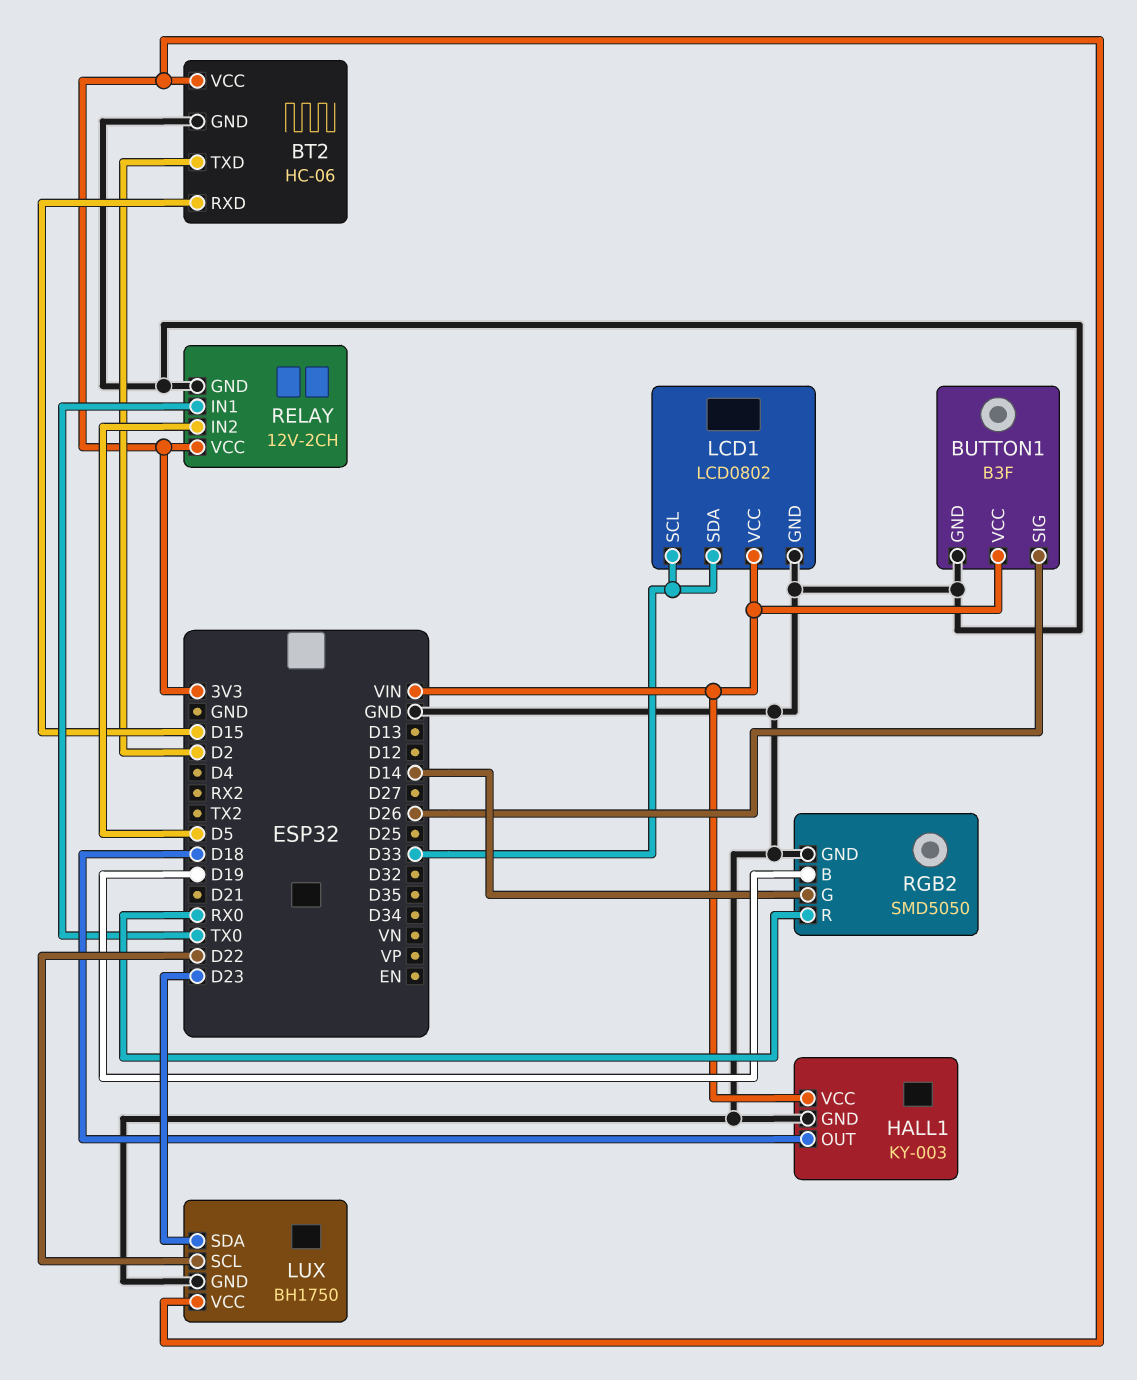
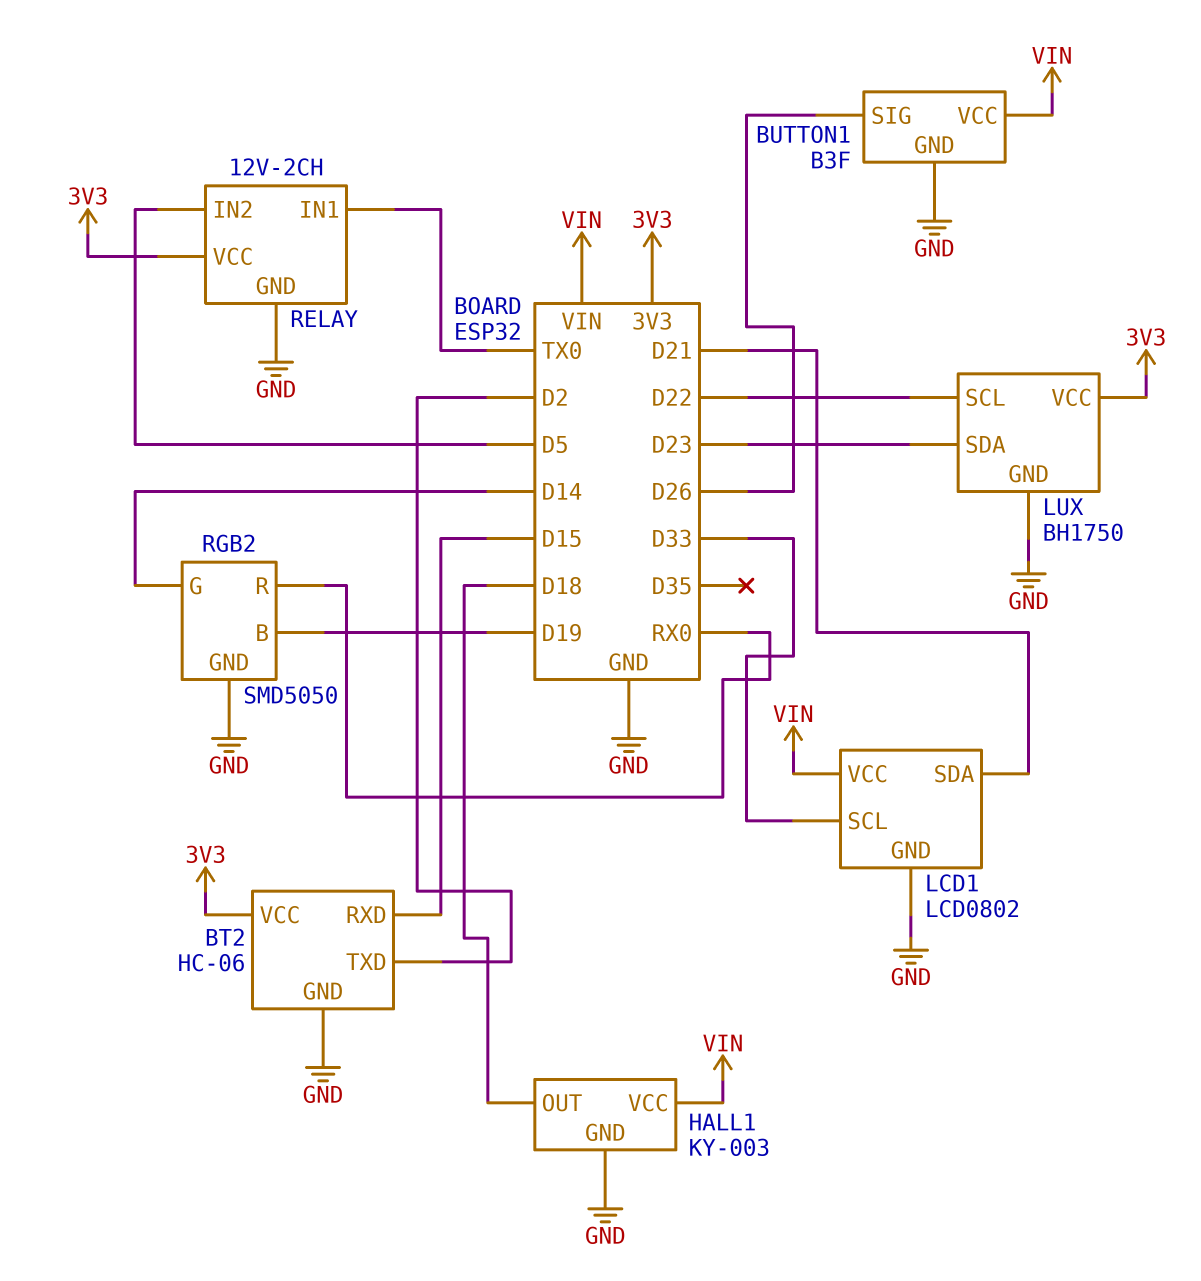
LCD1 pin SDA: D33 -> D21

